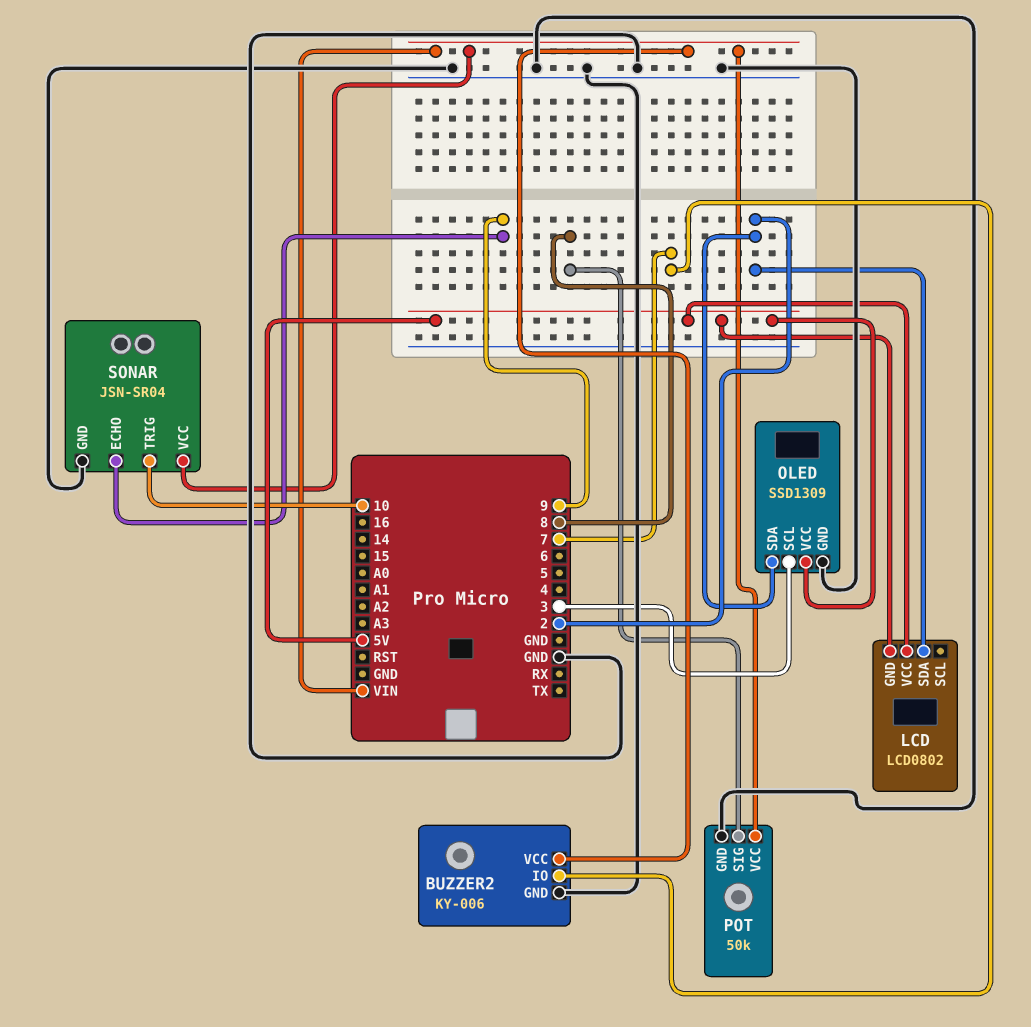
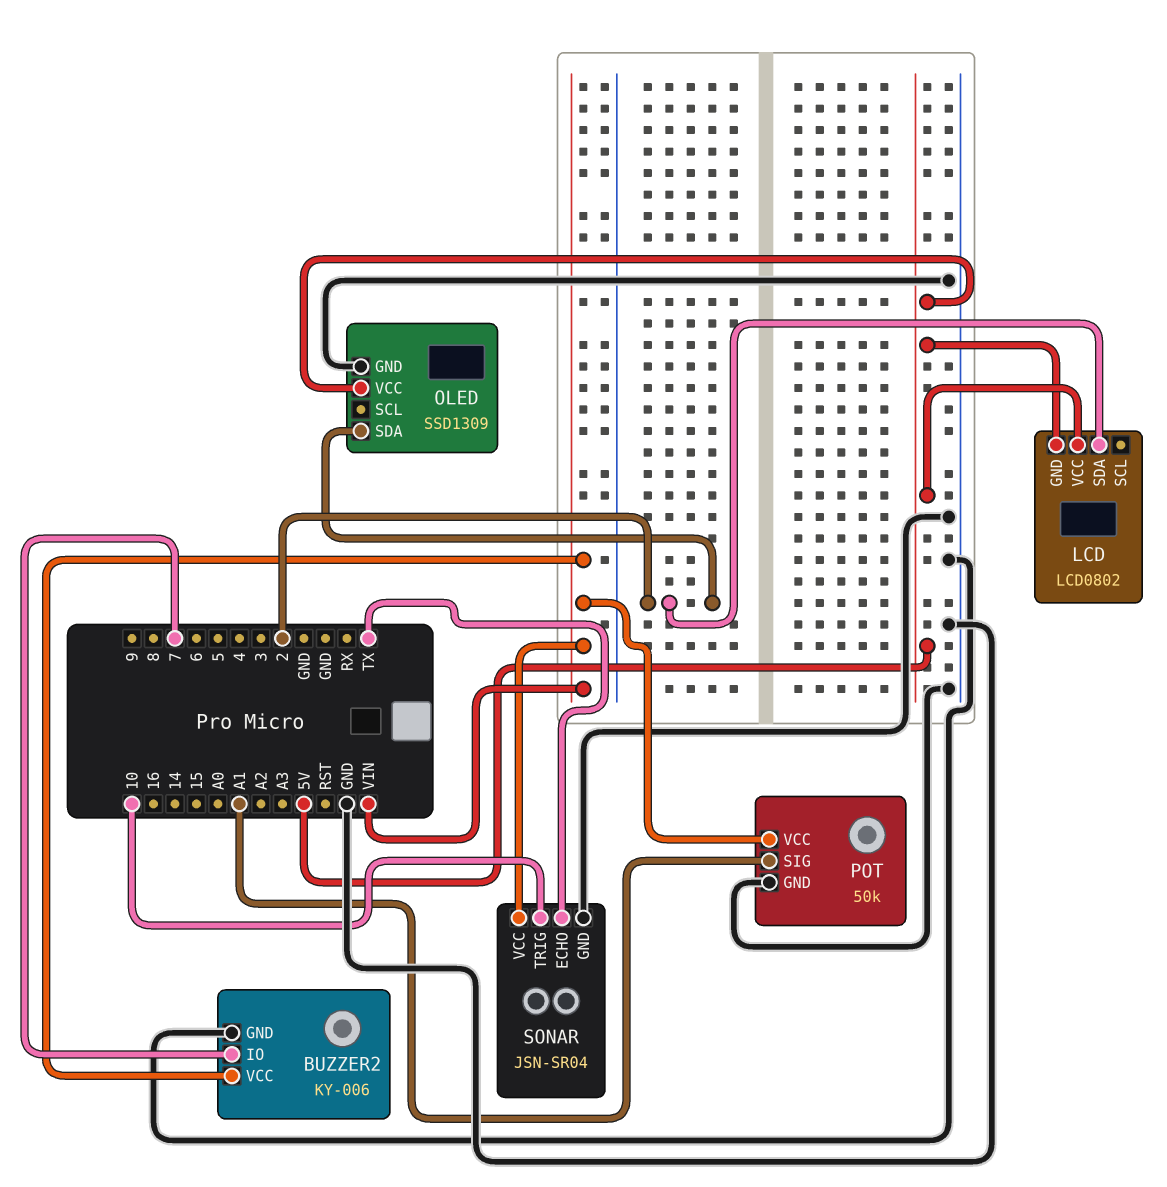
OLED pin SCL: 3 -> none
POT pin SIG: 8 -> A1
SONAR pin ECHO: 9 -> TX

